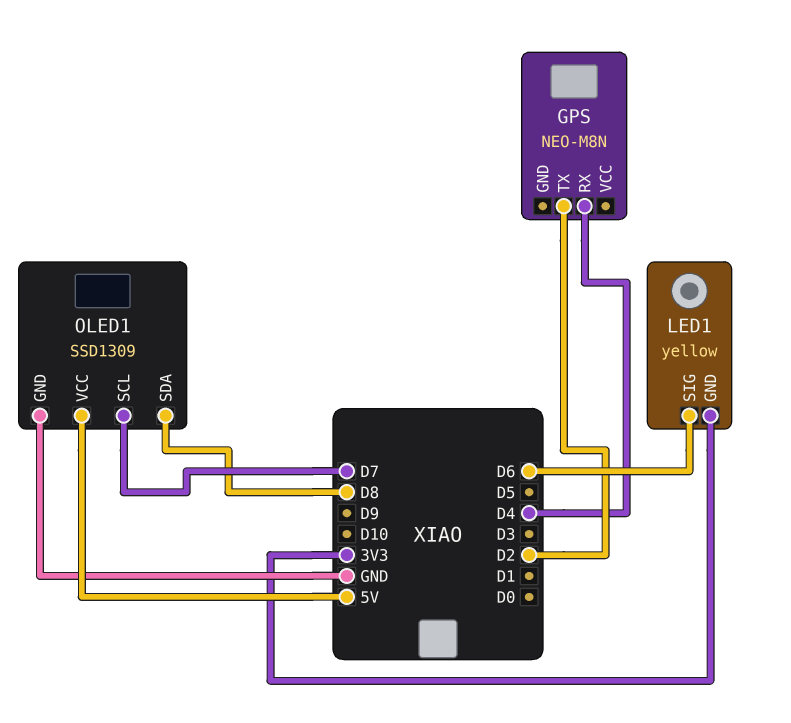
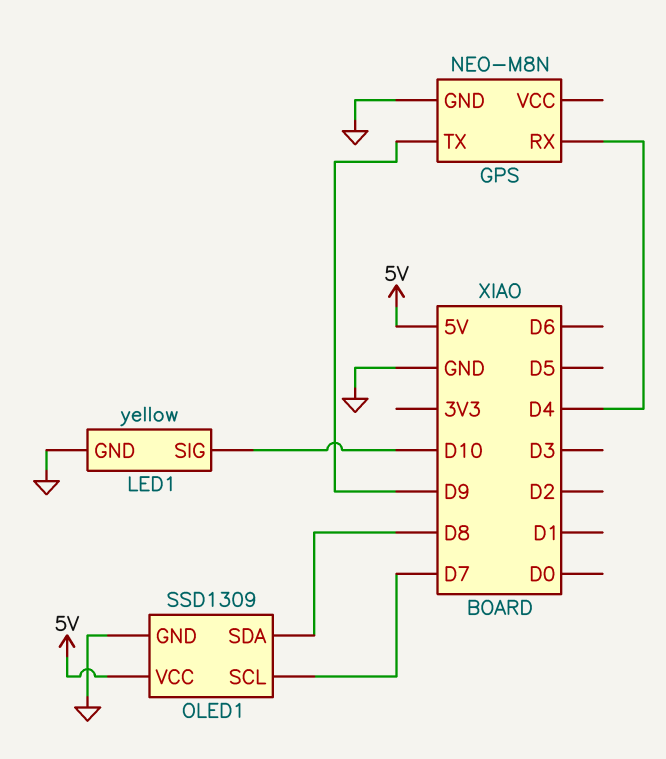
GPS pin GND: none -> GND
GPS pin TX: D2 -> D9
LED1 pin GND: 3V3 -> GND
LED1 pin SIG: D6 -> D10

